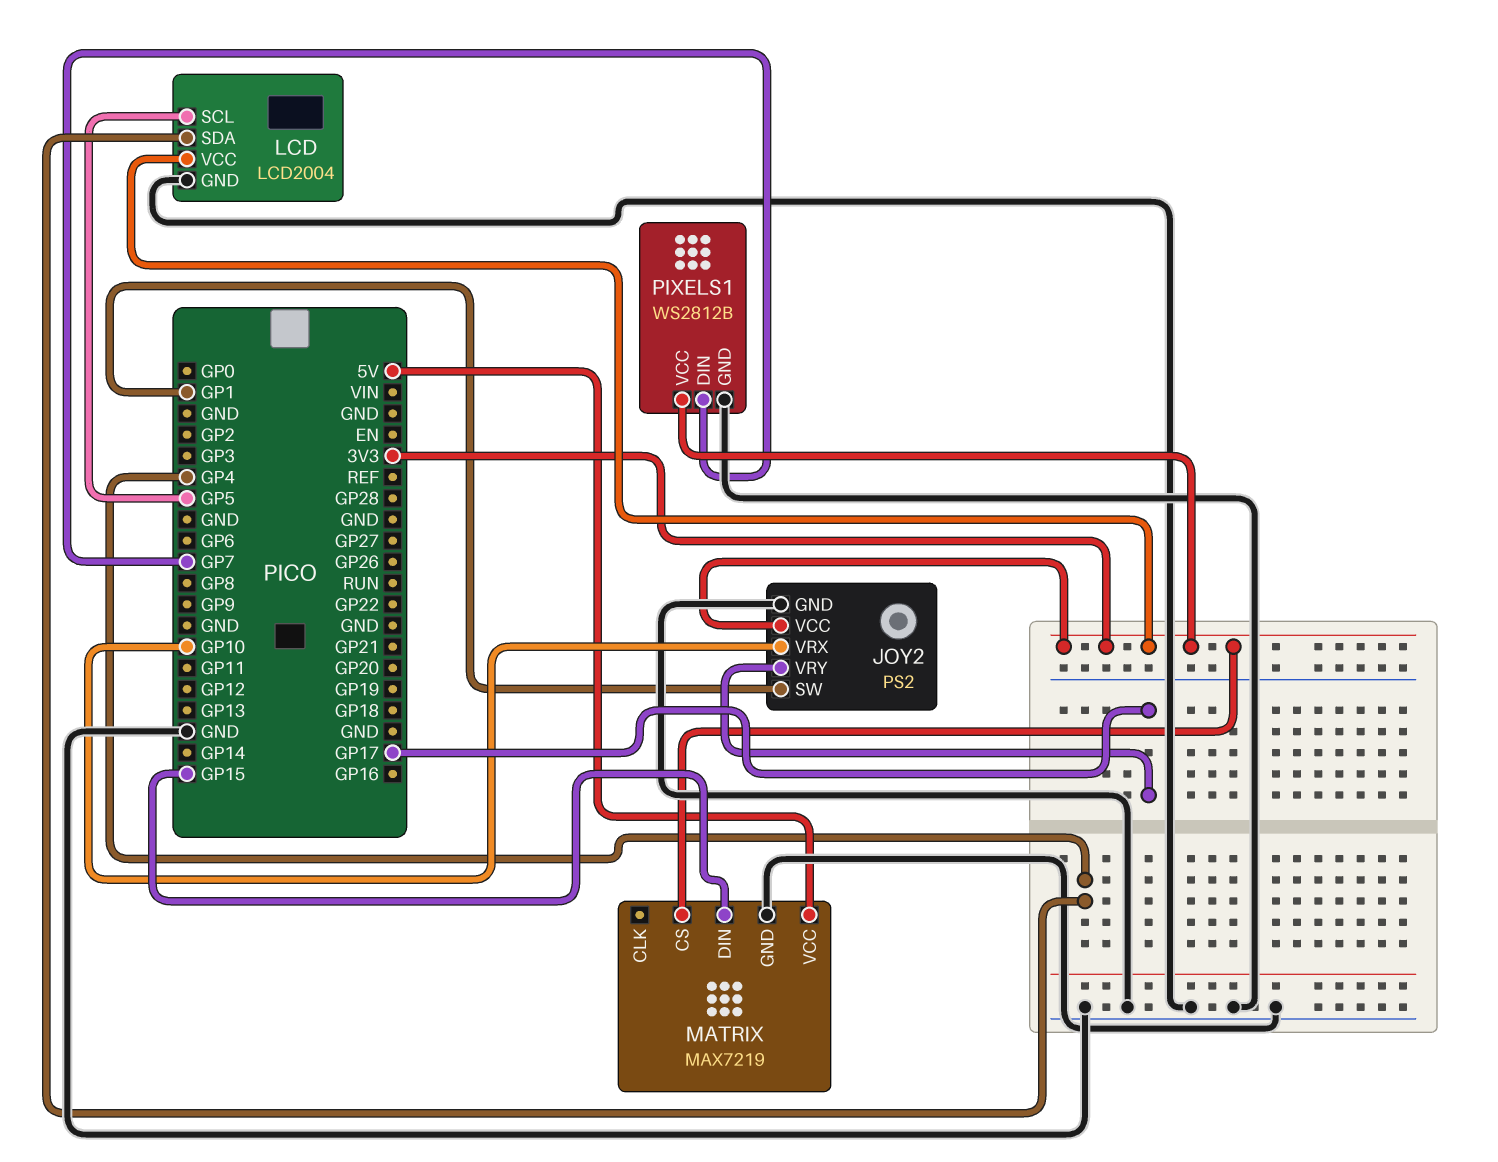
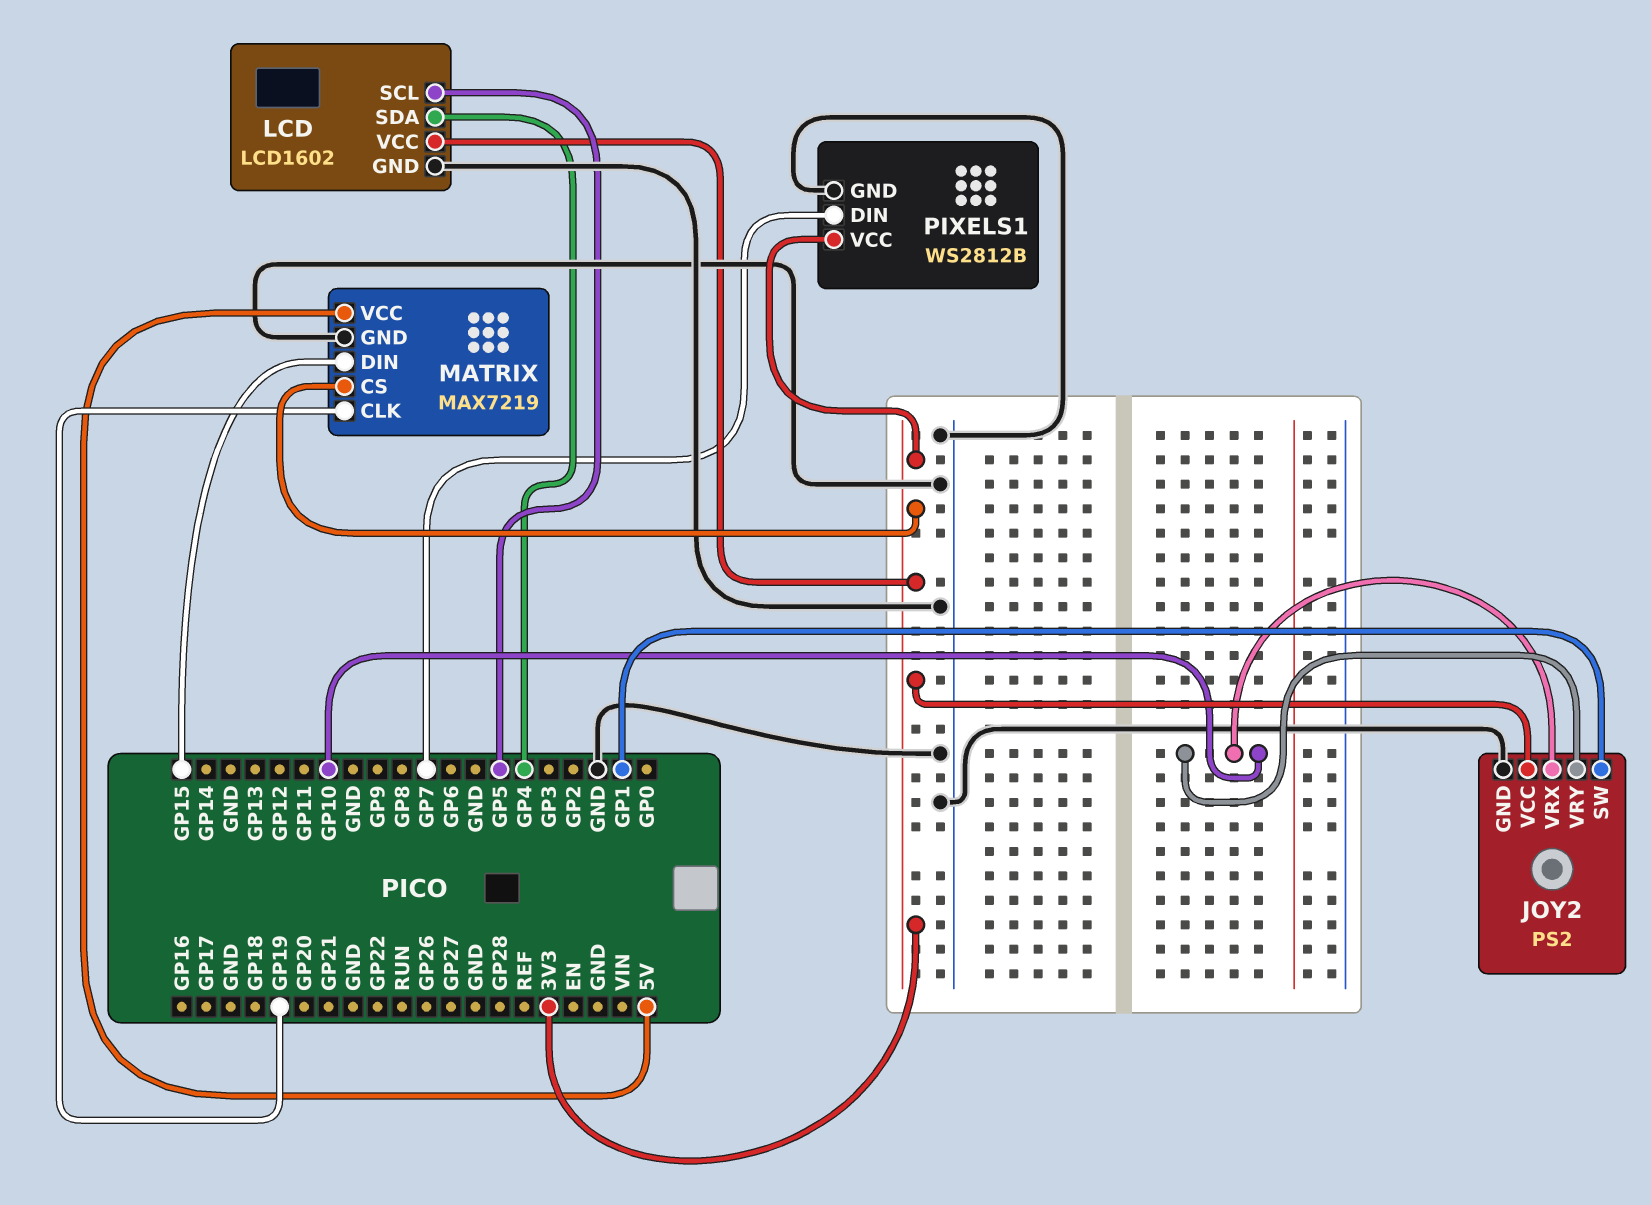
JOY2 pin VRY: GP17 -> GP10
LCD: LCD2004 -> LCD1602
MATRIX pin CLK: none -> GP19

